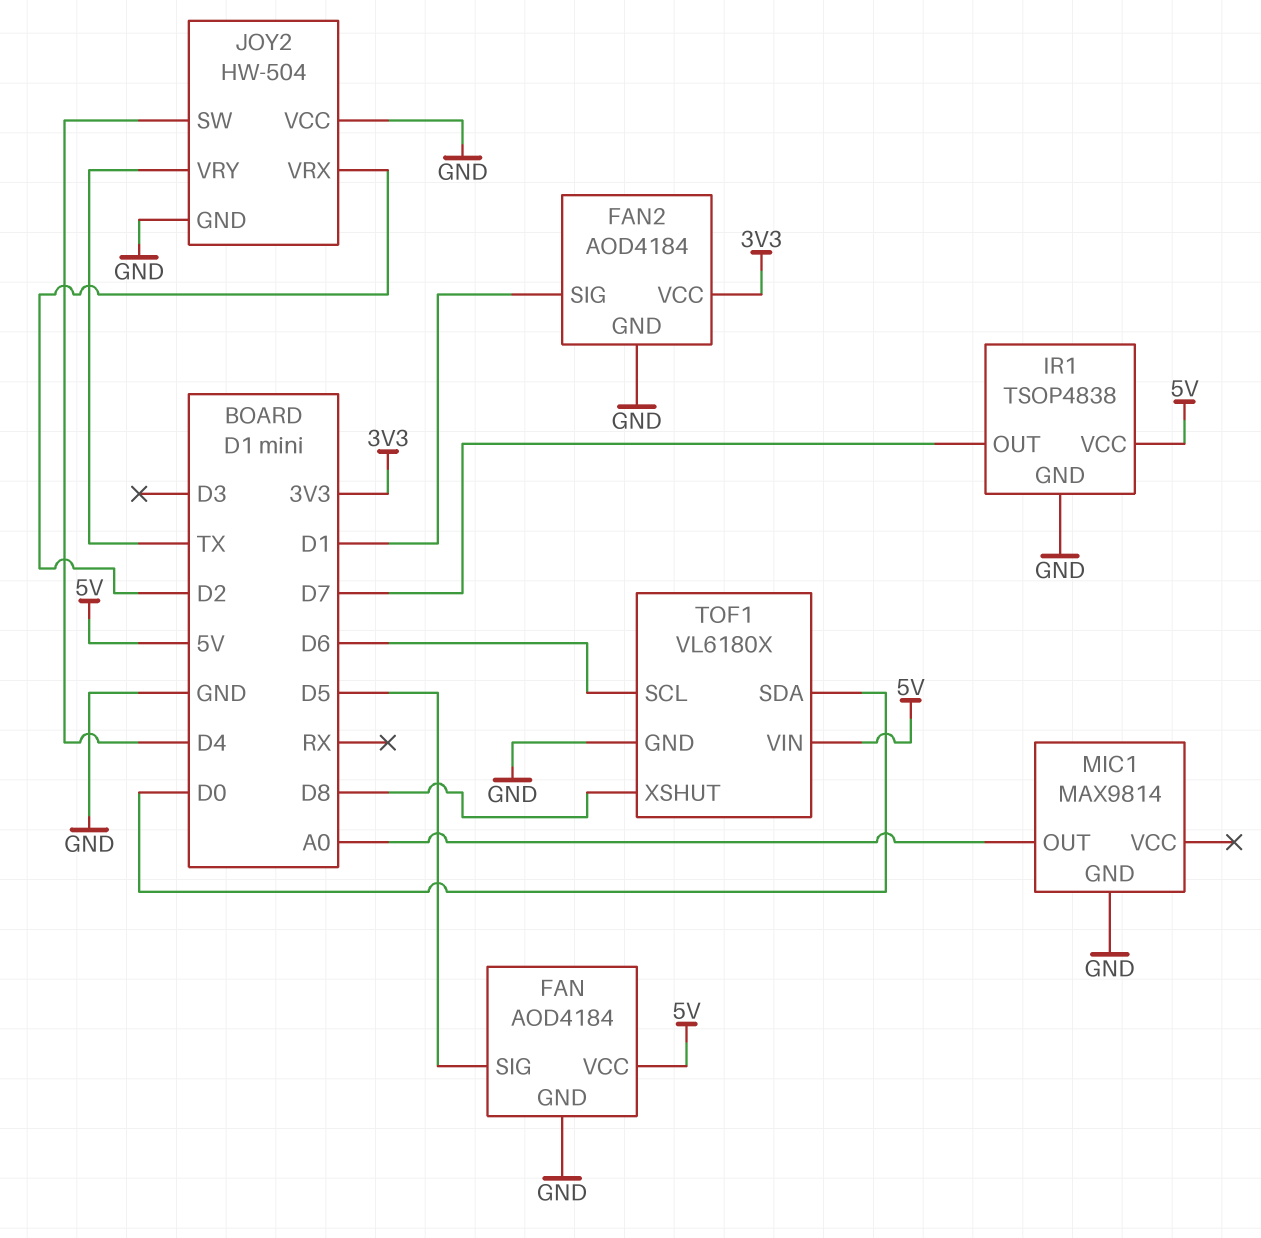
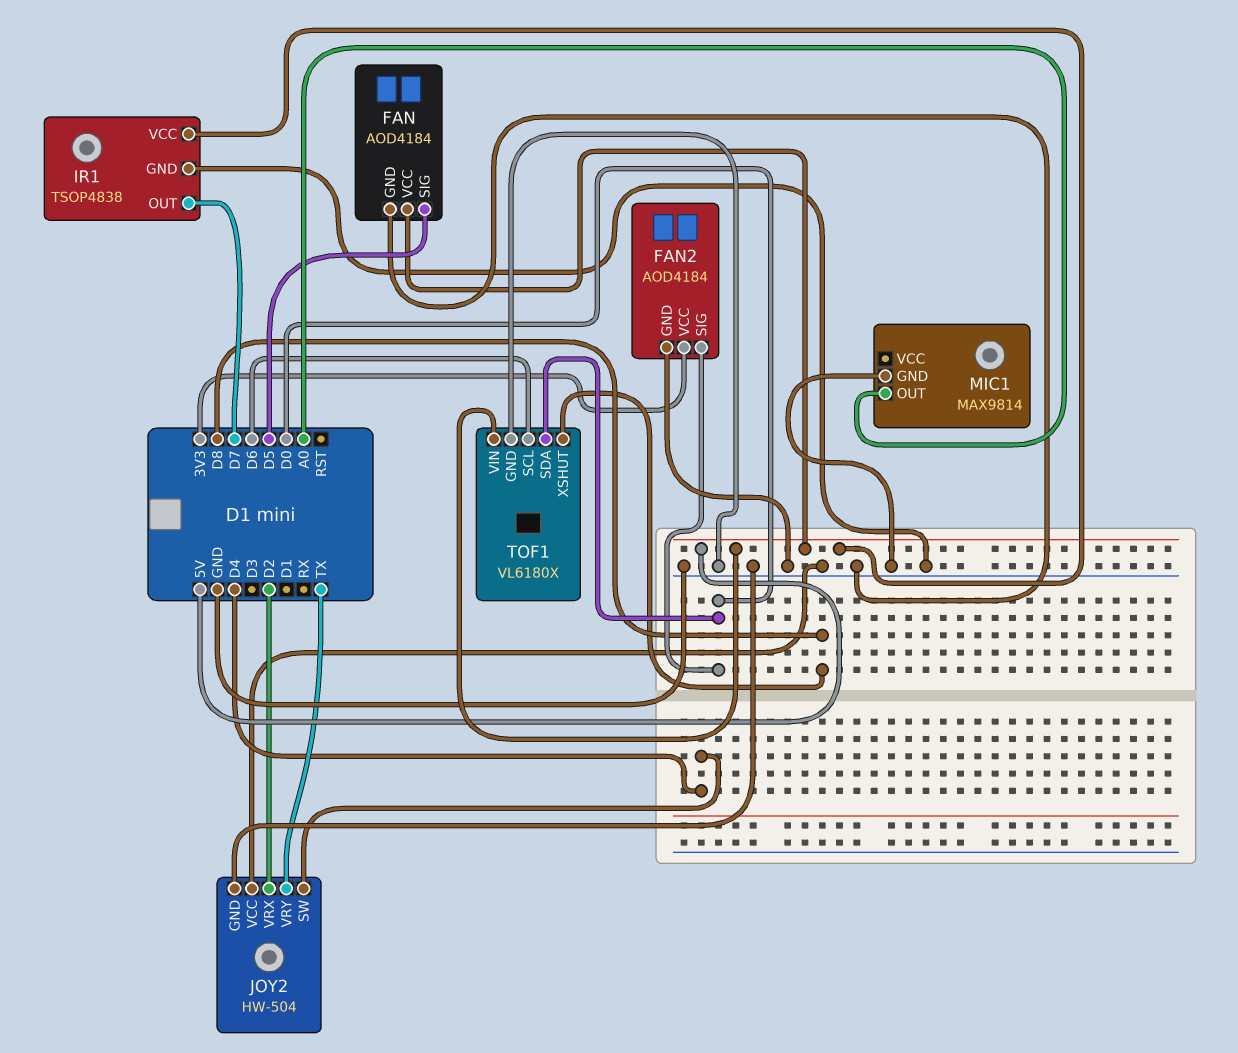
FAN2 pin SIG: D1 -> D0

